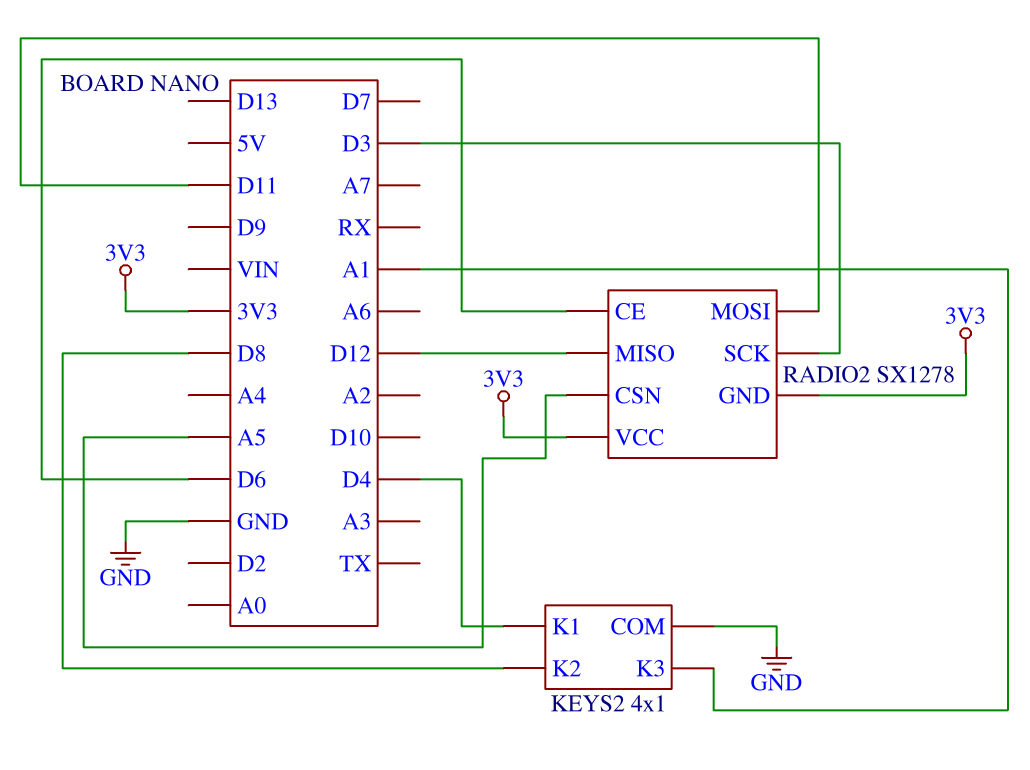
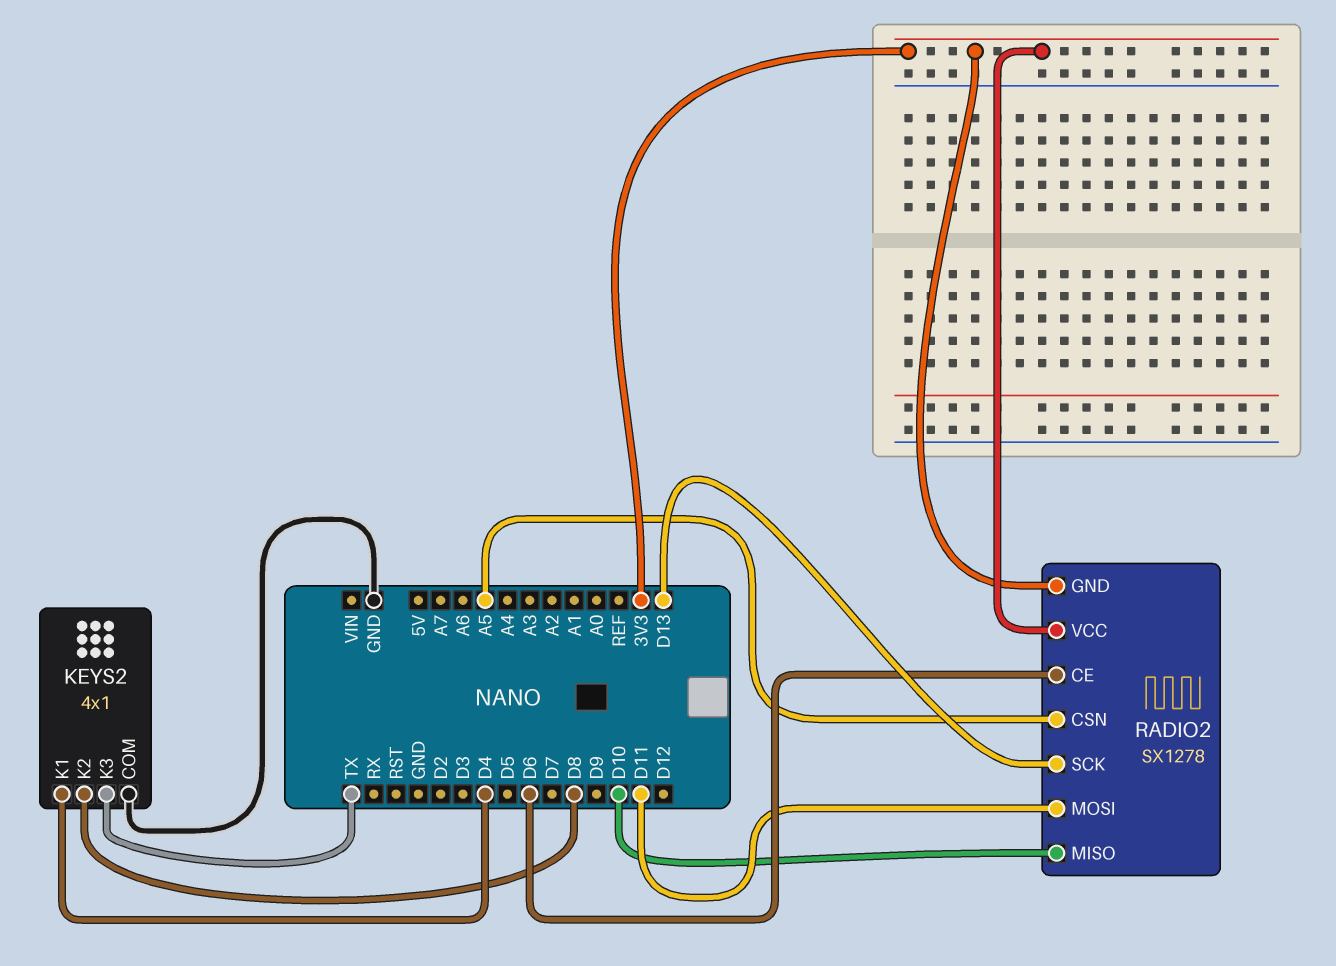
KEYS2 pin K3: A1 -> TX
RADIO2 pin MISO: D12 -> D10
RADIO2 pin SCK: D3 -> D13

